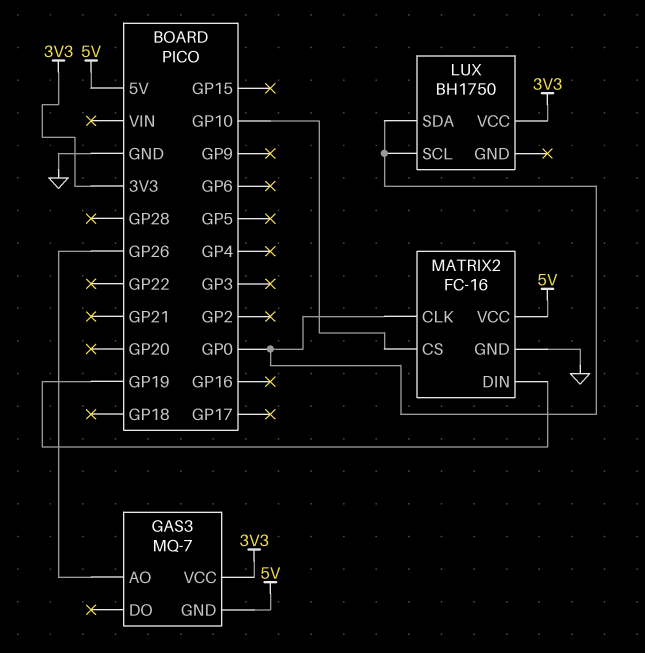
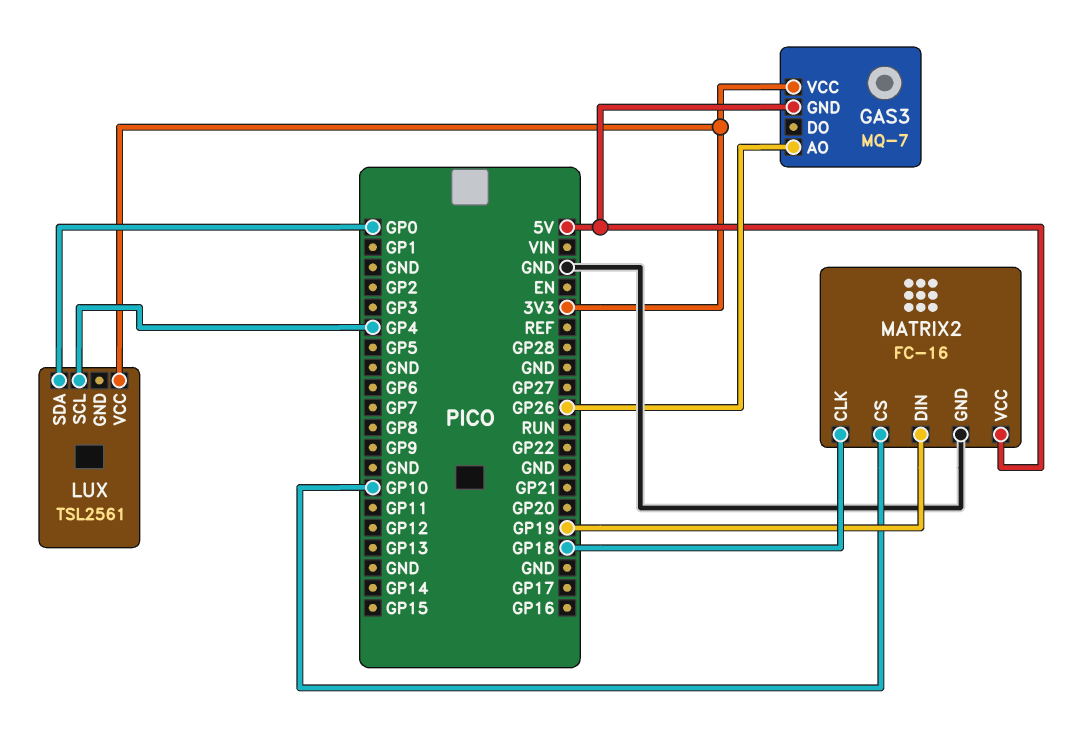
LUX: BH1750 -> TSL2561
LUX pin SCL: GP0 -> GP4
MATRIX2 pin CLK: GP0 -> GP18

